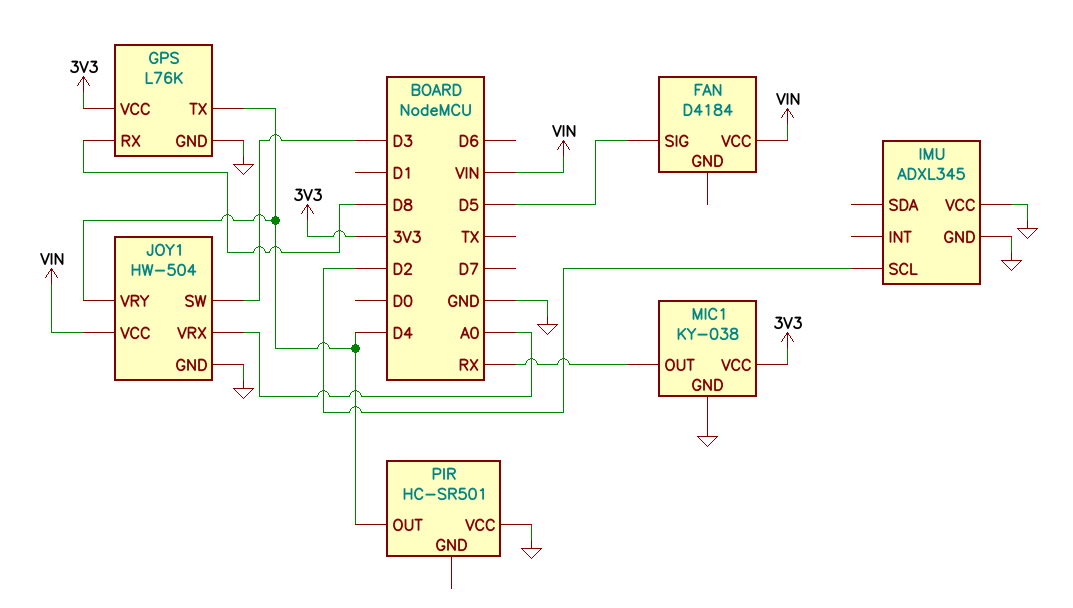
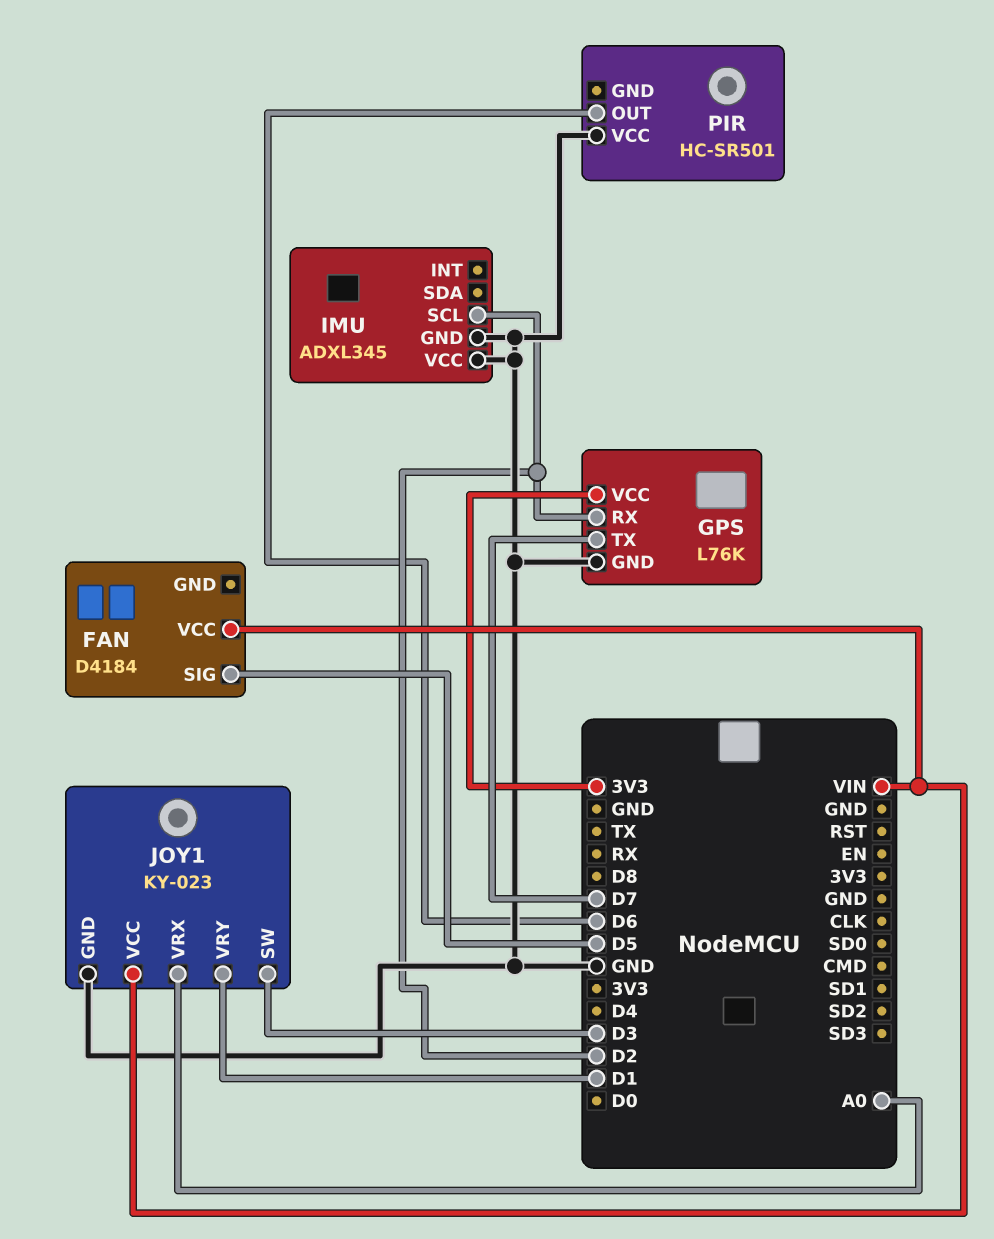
GPS pin RX: D8 -> D2
GPS pin TX: D4 -> D7
JOY1: HW-504 -> KY-023
JOY1 pin VRY: D4 -> D1
MIC1: KY-038 -> none
MIC1 pin GND: GND -> none
MIC1 pin OUT: RX -> none
MIC1 pin VCC: 3V3 -> none
PIR pin OUT: D4 -> D6

